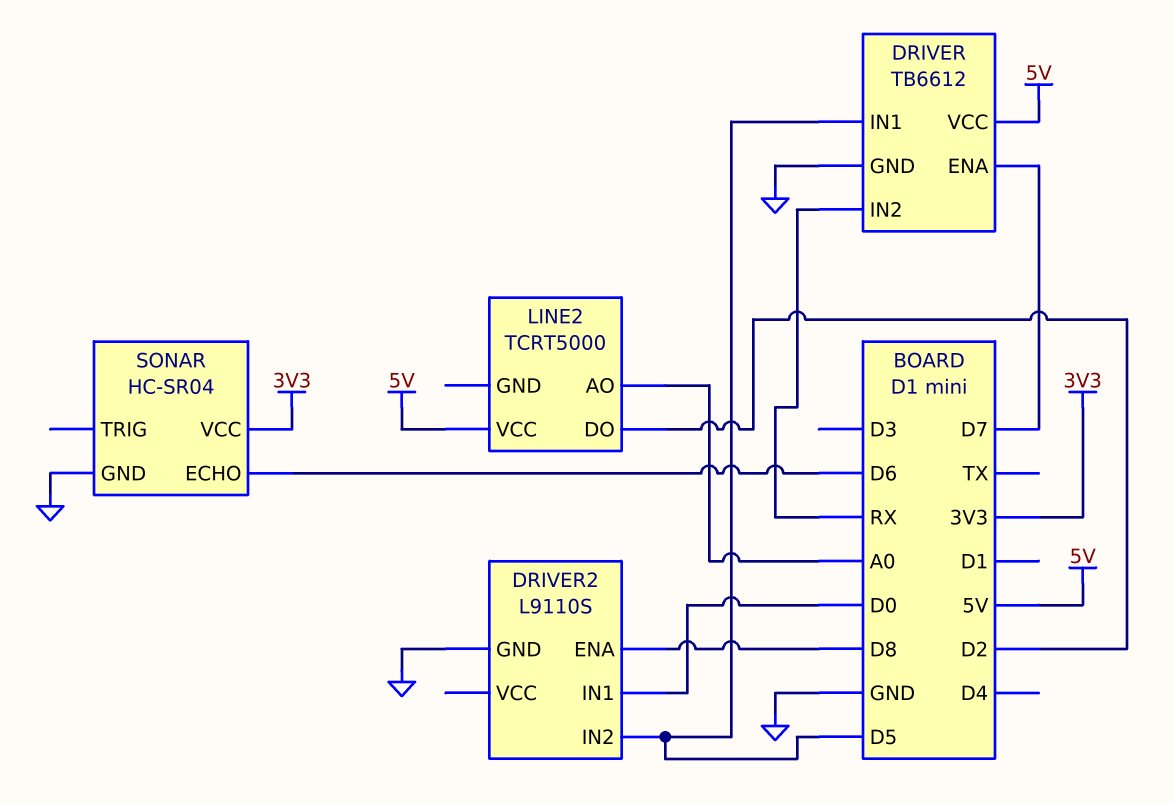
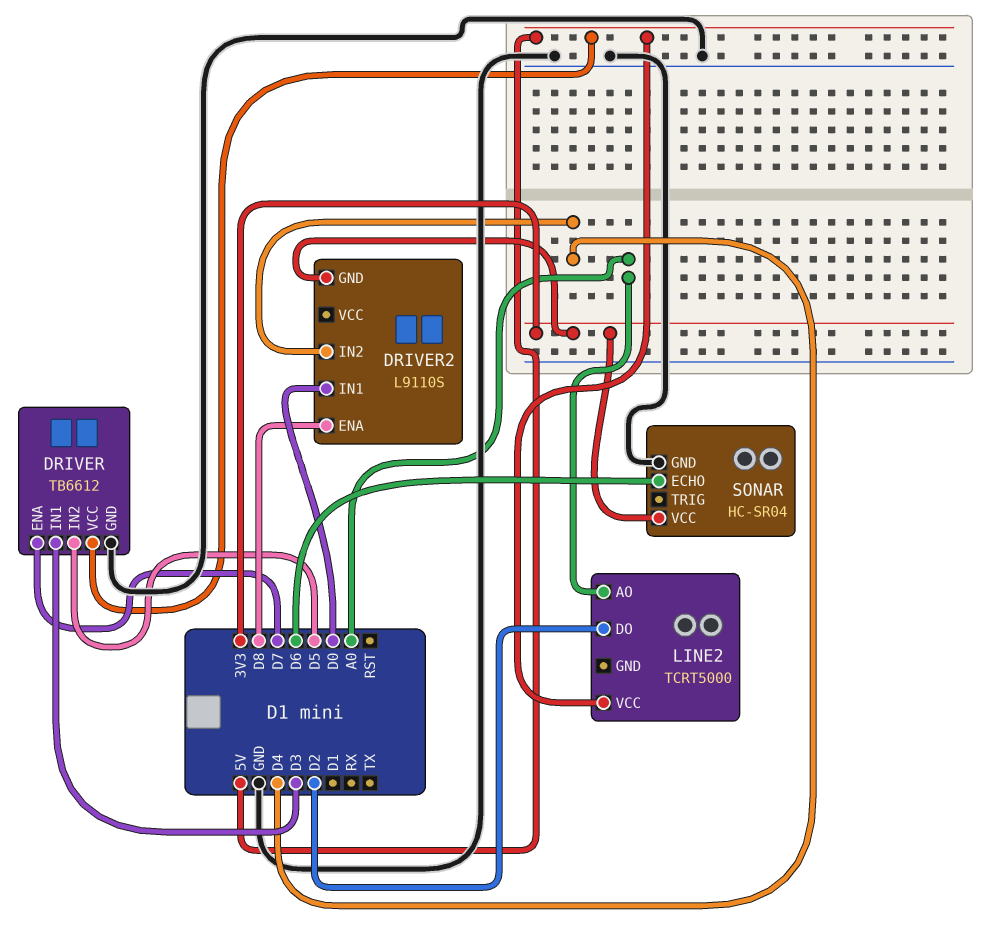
DRIVER pin IN1: D5 -> D3
DRIVER pin IN2: RX -> D5
DRIVER2 pin GND: GND -> 3V3
DRIVER2 pin IN2: D5 -> D4

